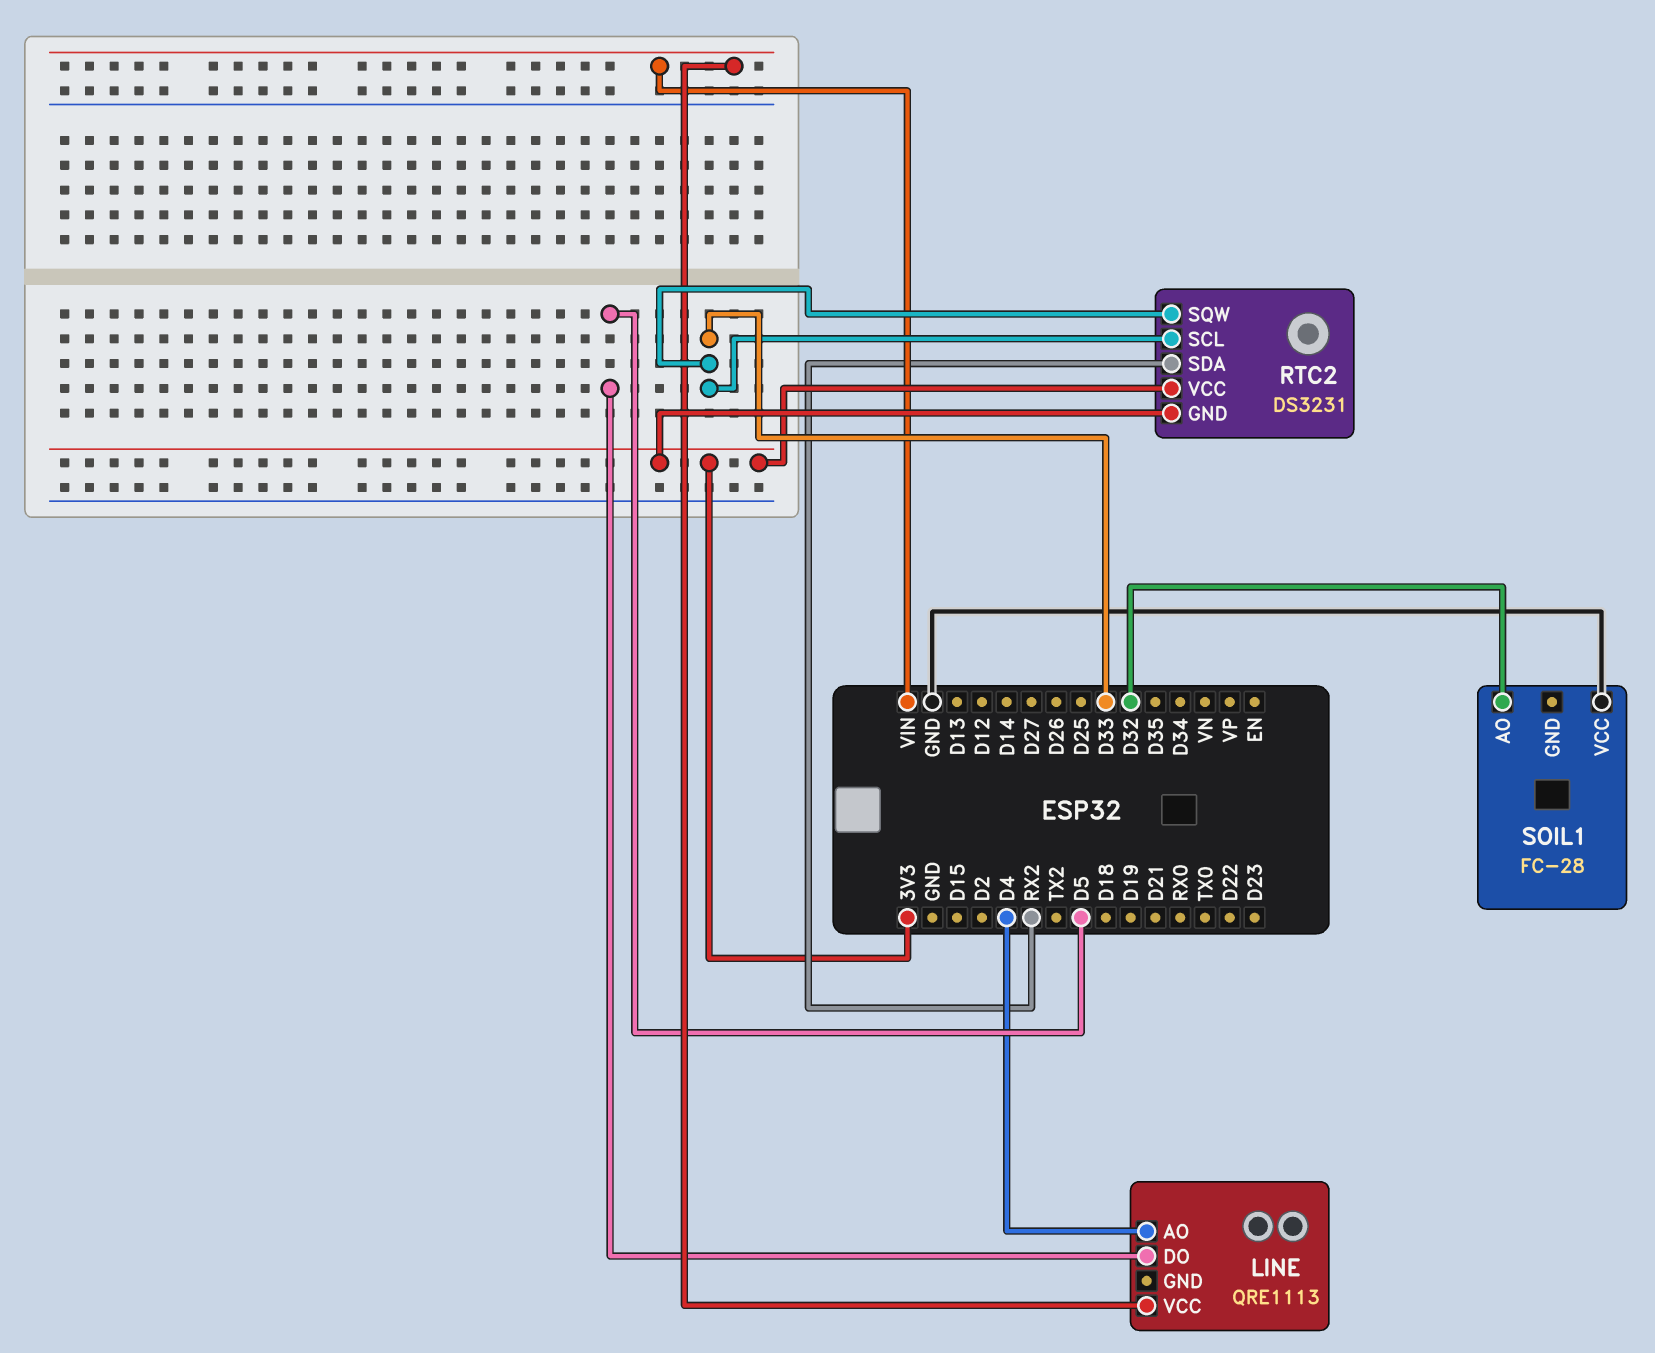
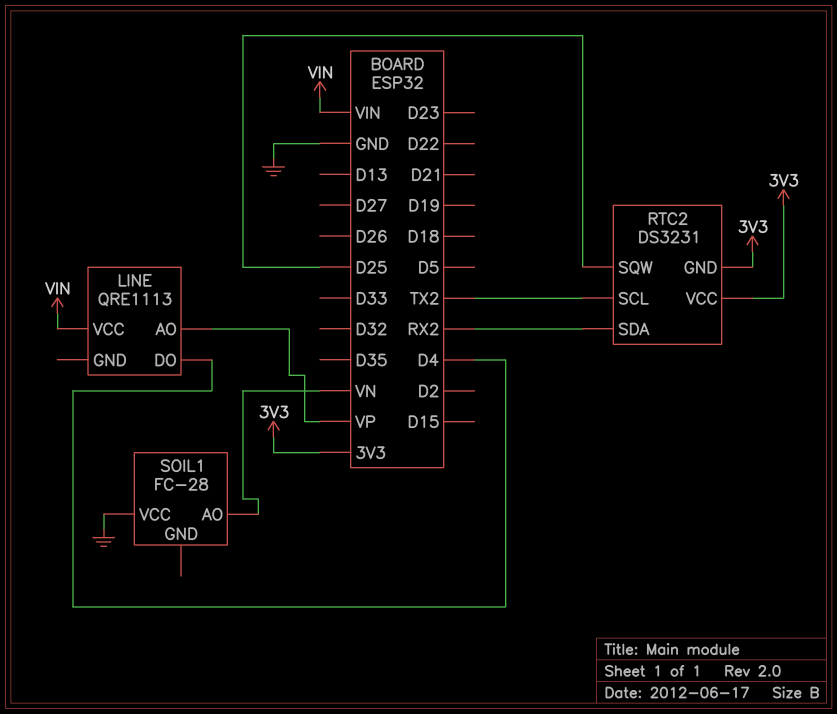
LINE pin AO: D4 -> VP
LINE pin DO: D5 -> D4
RTC2 pin SCL: D33 -> TX2
RTC2 pin SQW: D33 -> D25
SOIL1 pin AO: D32 -> VN

